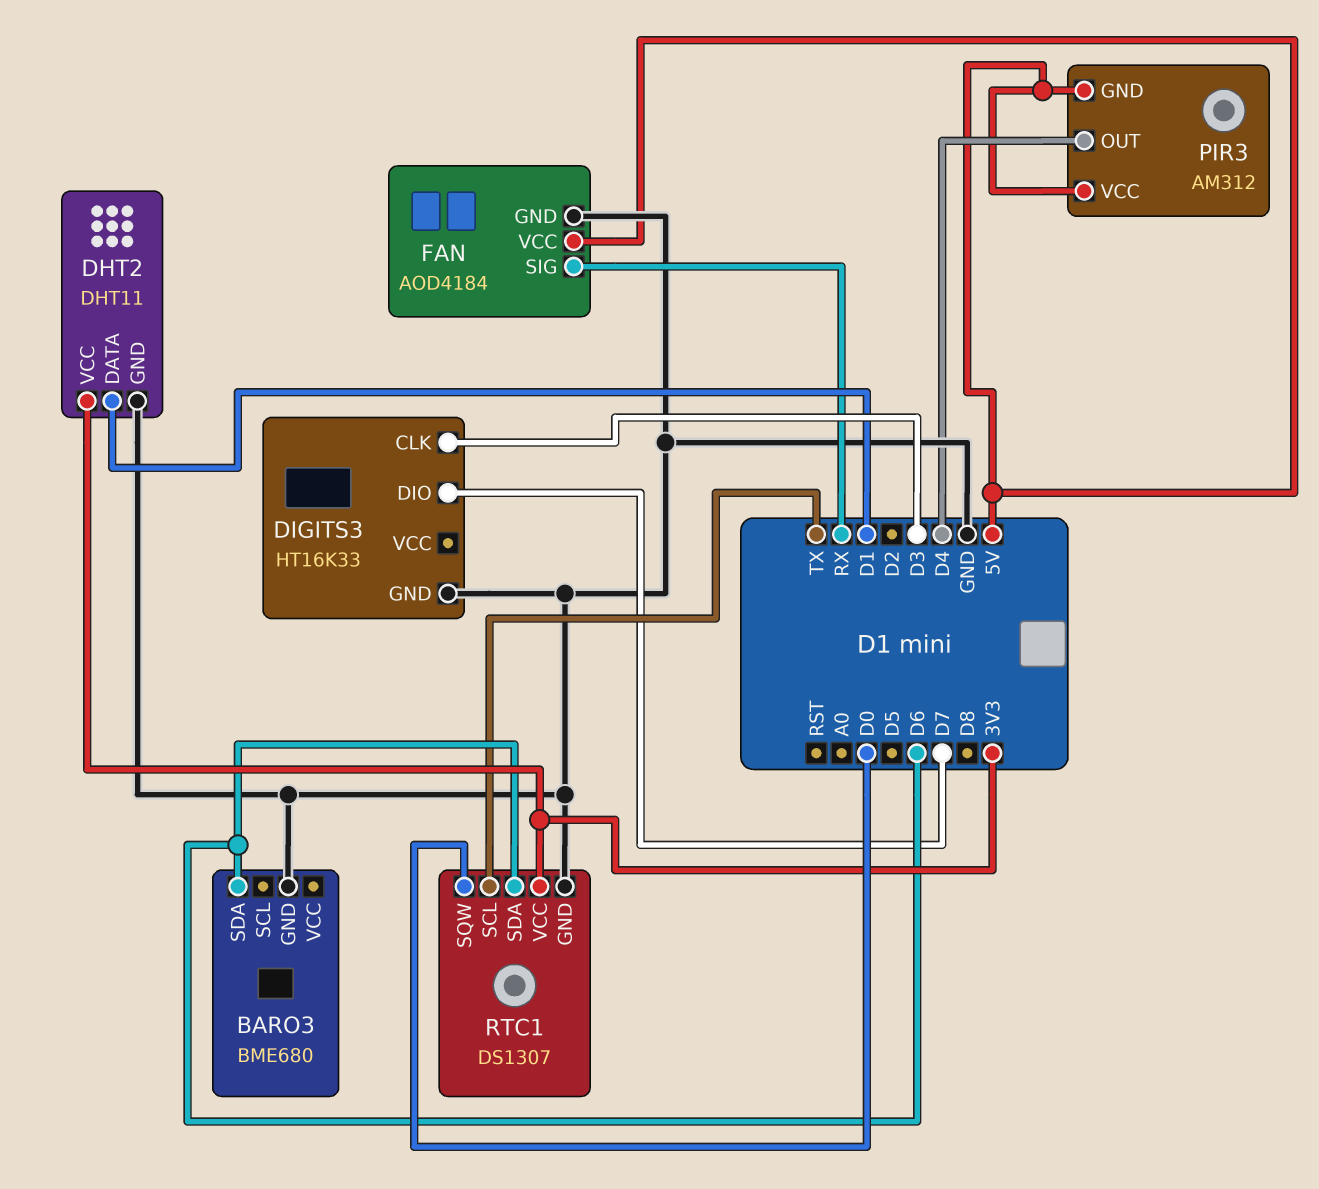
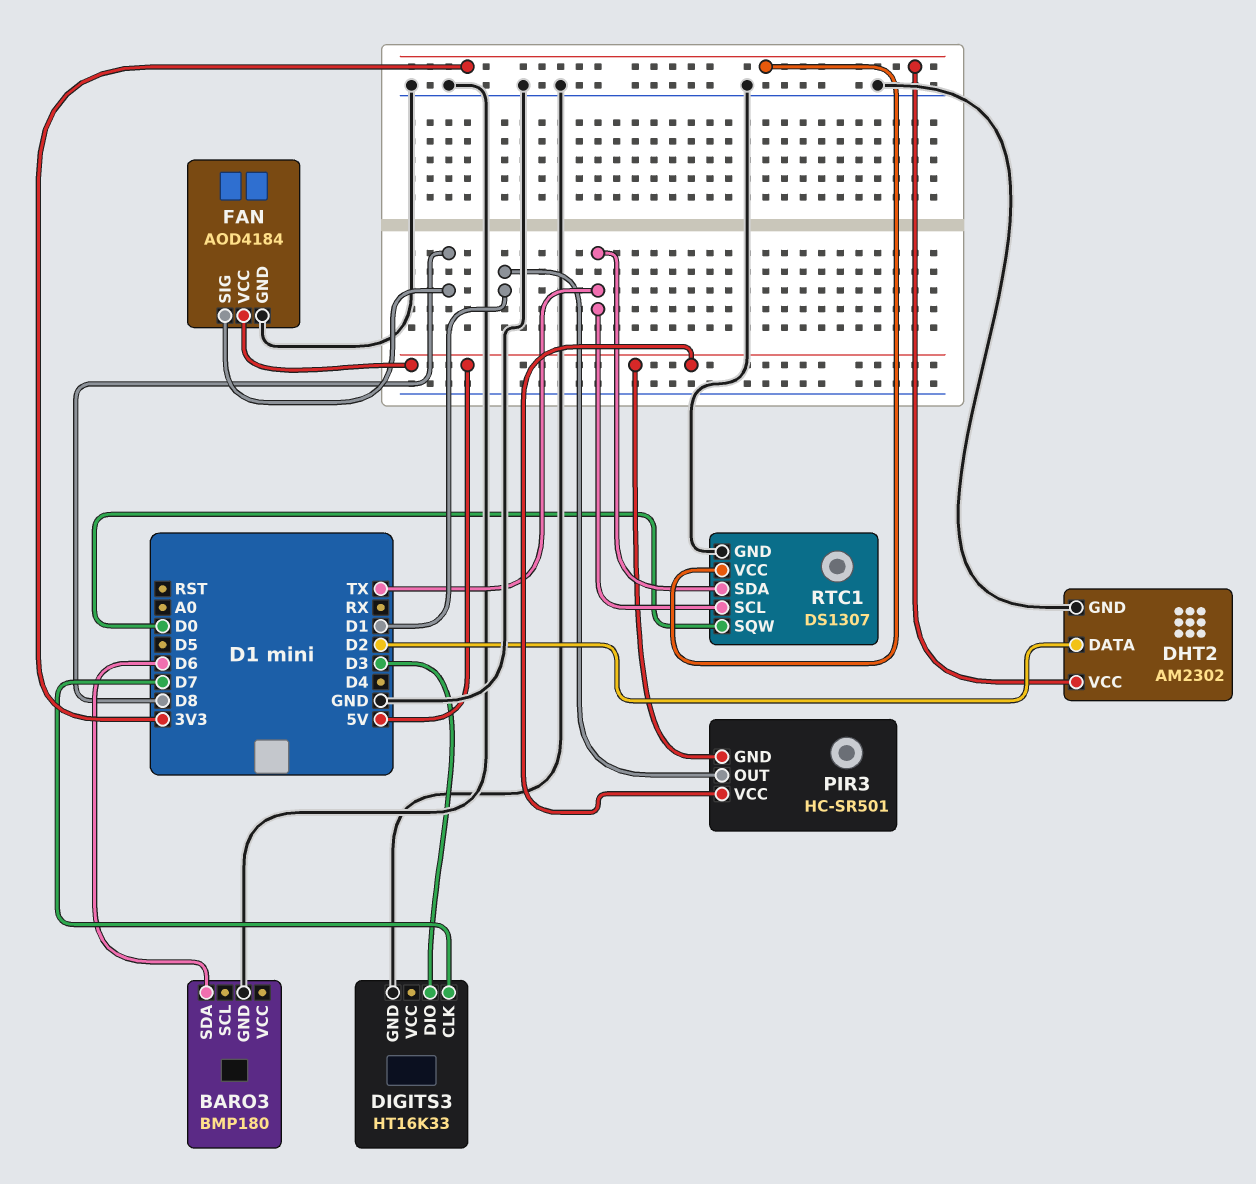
BARO3: BME680 -> BMP180
DHT2: DHT11 -> AM2302
DHT2 pin DATA: D1 -> D2
DIGITS3 pin CLK: D3 -> D7
DIGITS3 pin DIO: D7 -> D3
FAN pin SIG: RX -> D8
PIR3: AM312 -> HC-SR501
PIR3 pin OUT: D4 -> D1
RTC1 pin SDA: D6 -> TX

